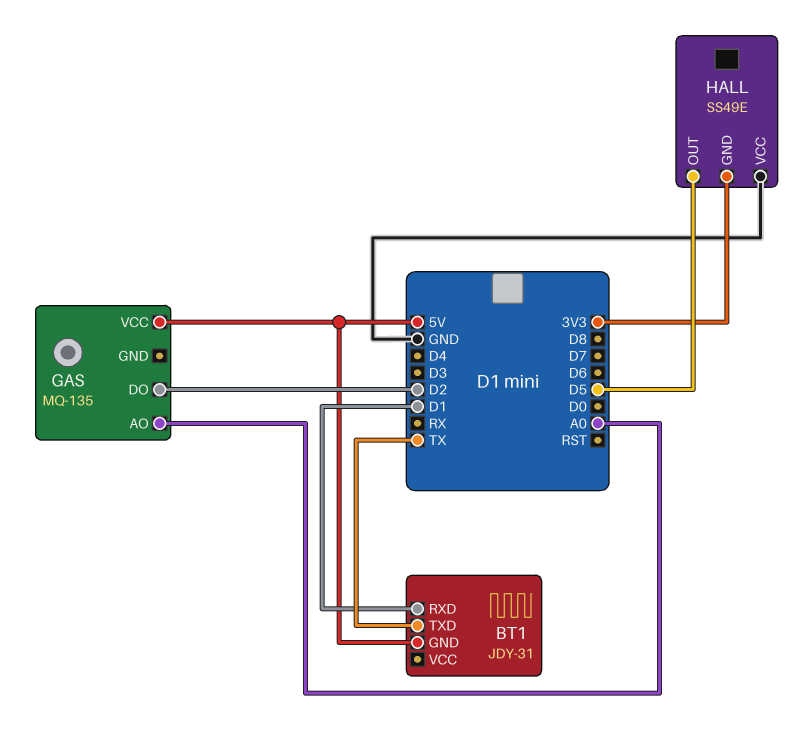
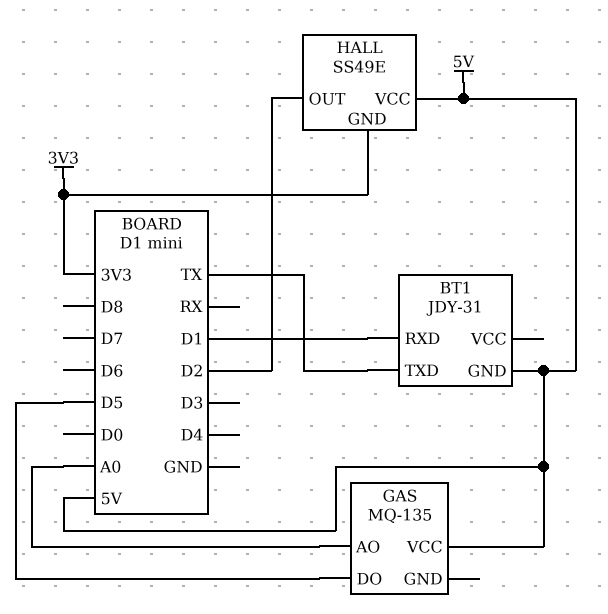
GAS pin DO: D2 -> D5
HALL pin OUT: D5 -> D2
HALL pin VCC: GND -> 5V

